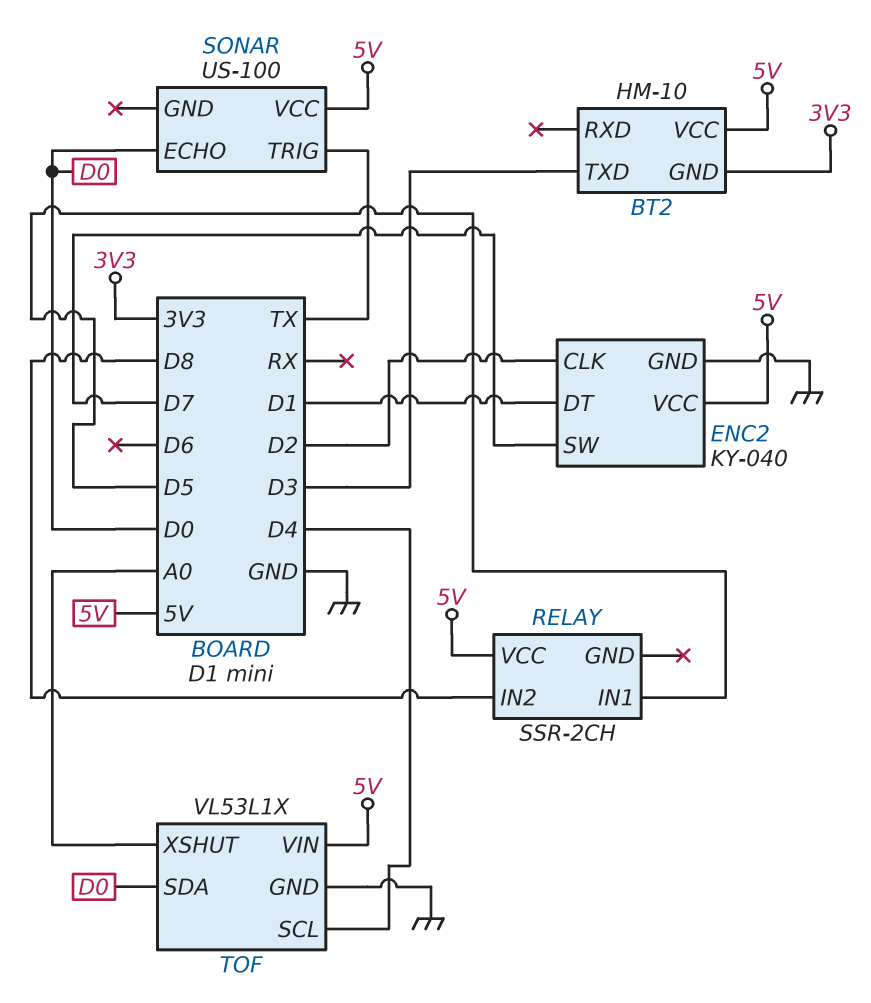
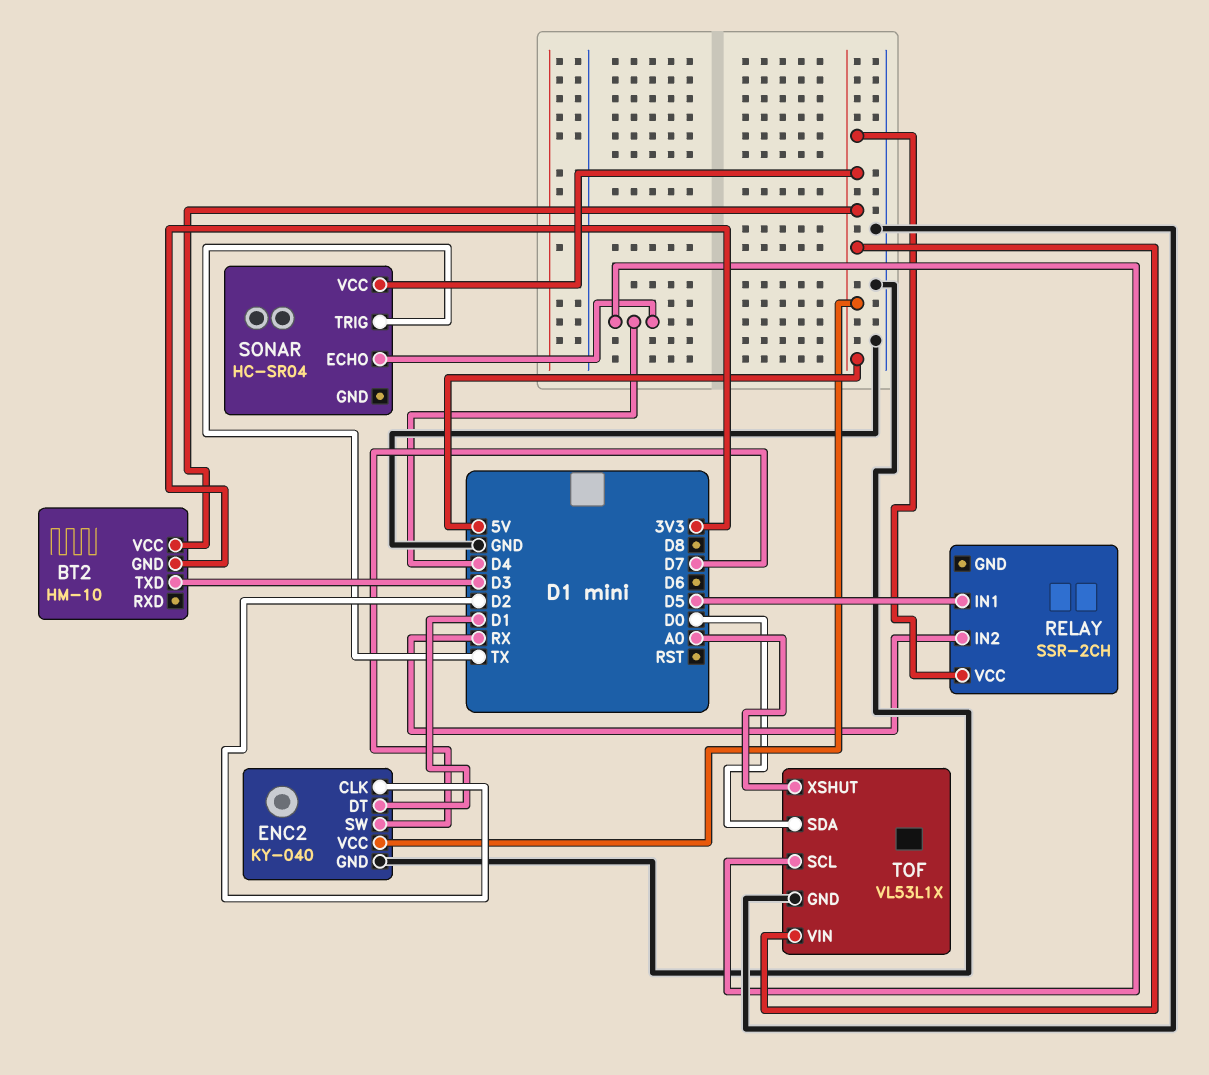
RELAY pin IN2: D8 -> RX
SONAR: US-100 -> HC-SR04
SONAR pin ECHO: D0 -> D4

